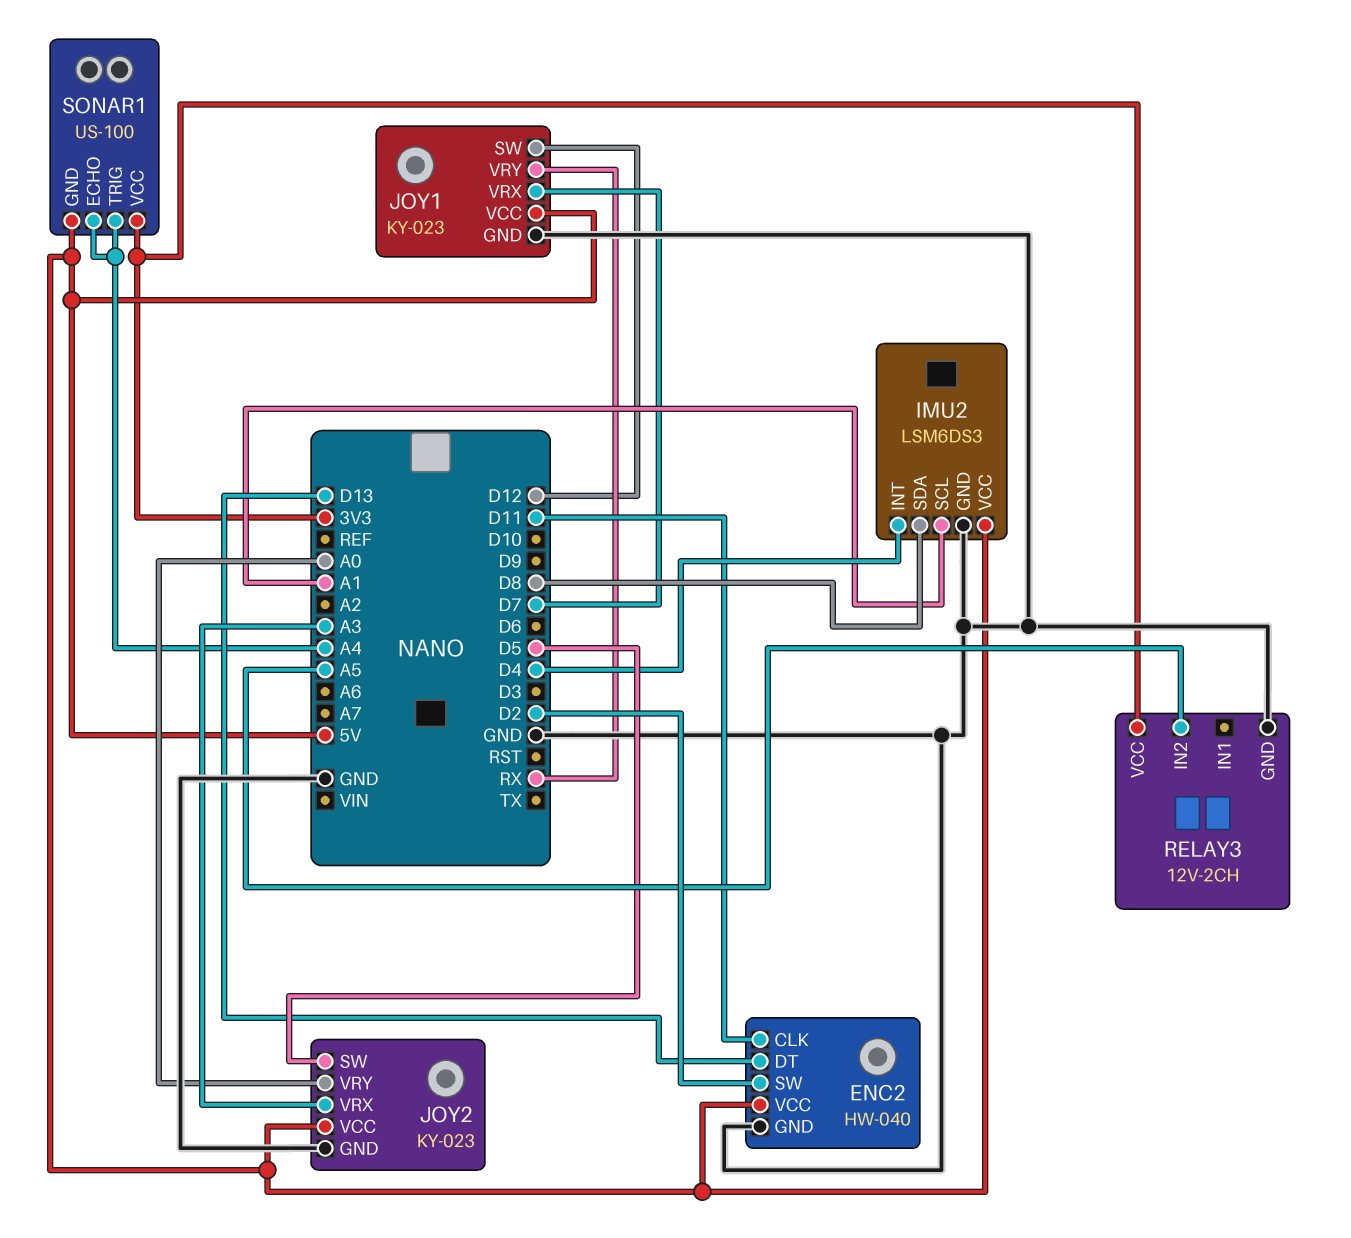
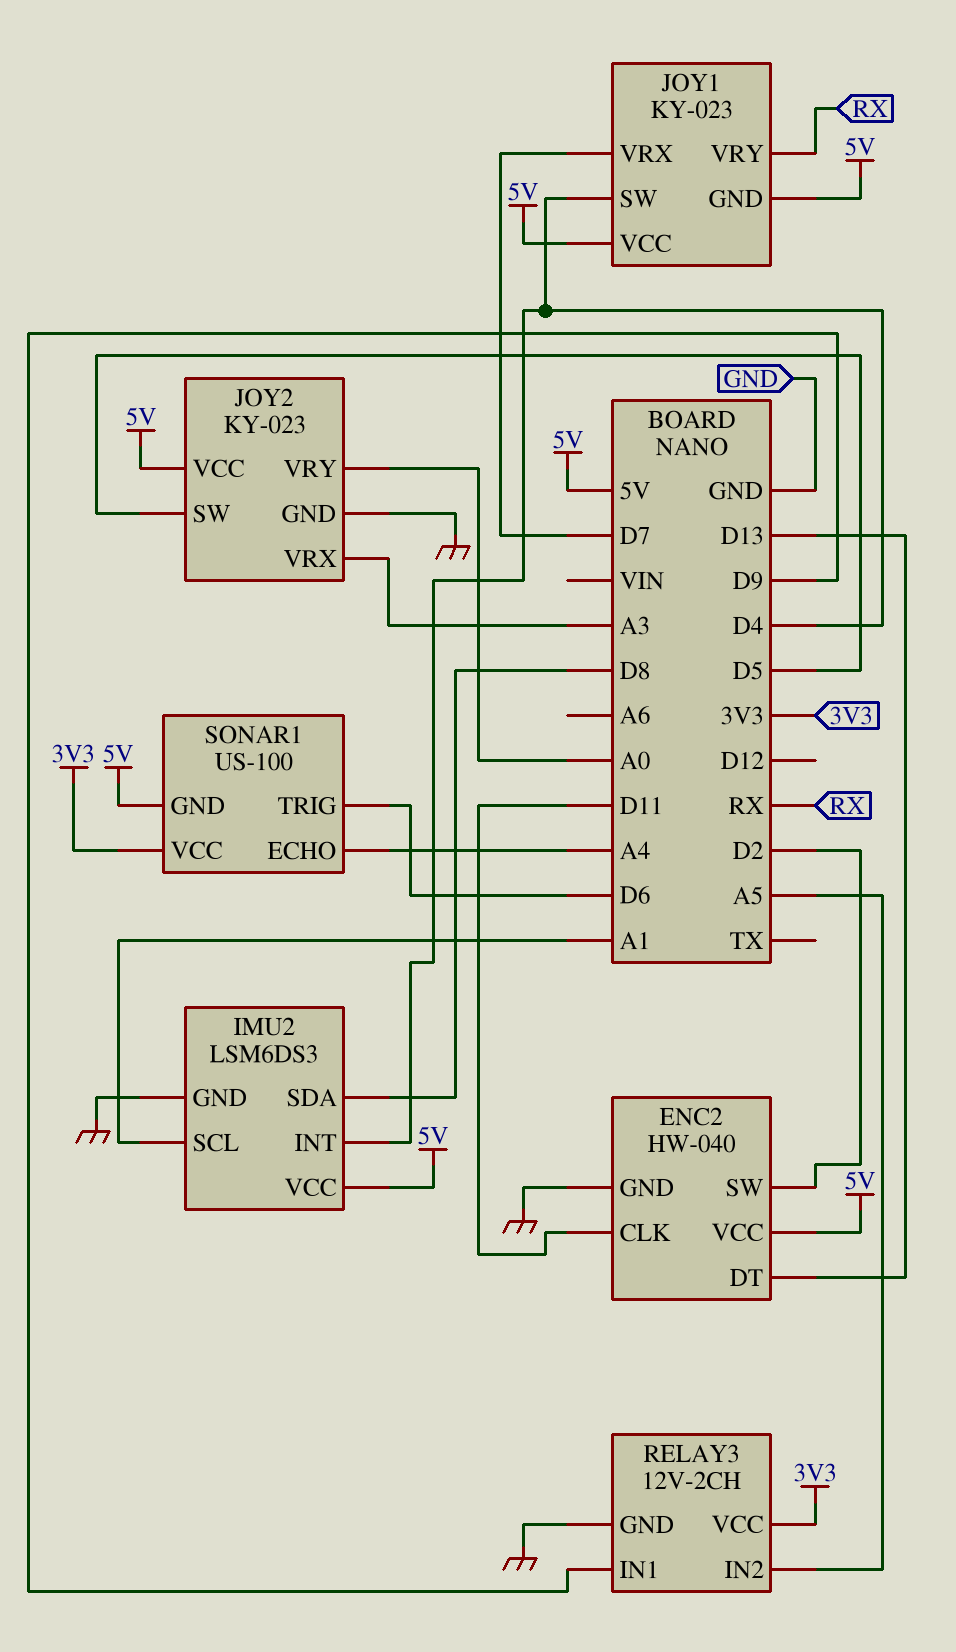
JOY1 pin GND: GND -> 5V
JOY1 pin SW: D12 -> D4
RELAY3 pin IN1: none -> D9
SONAR1 pin TRIG: A4 -> D6

